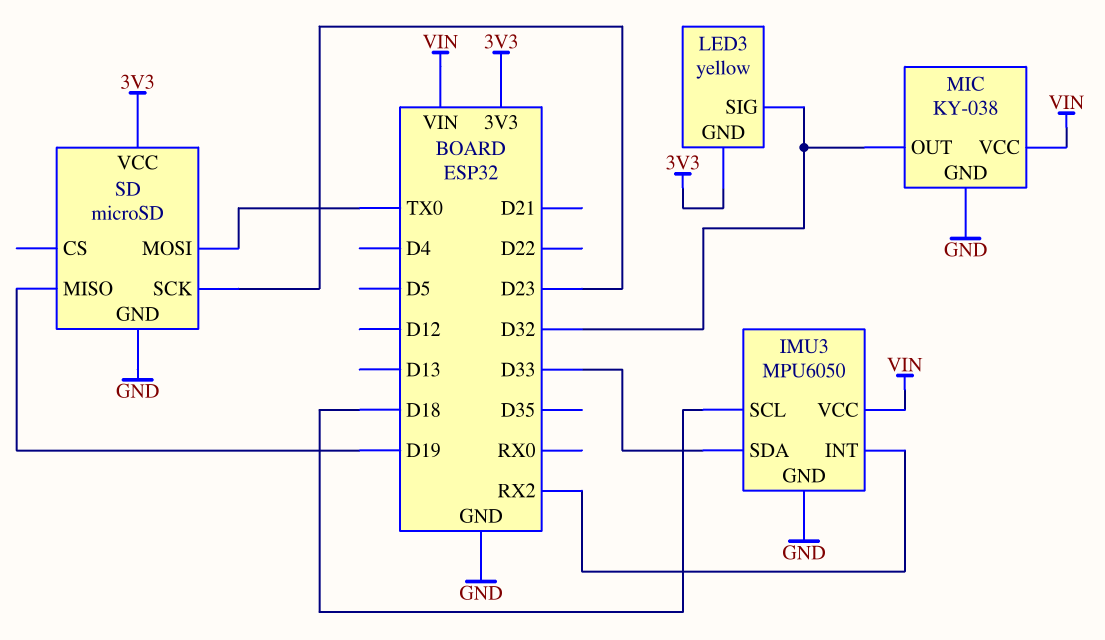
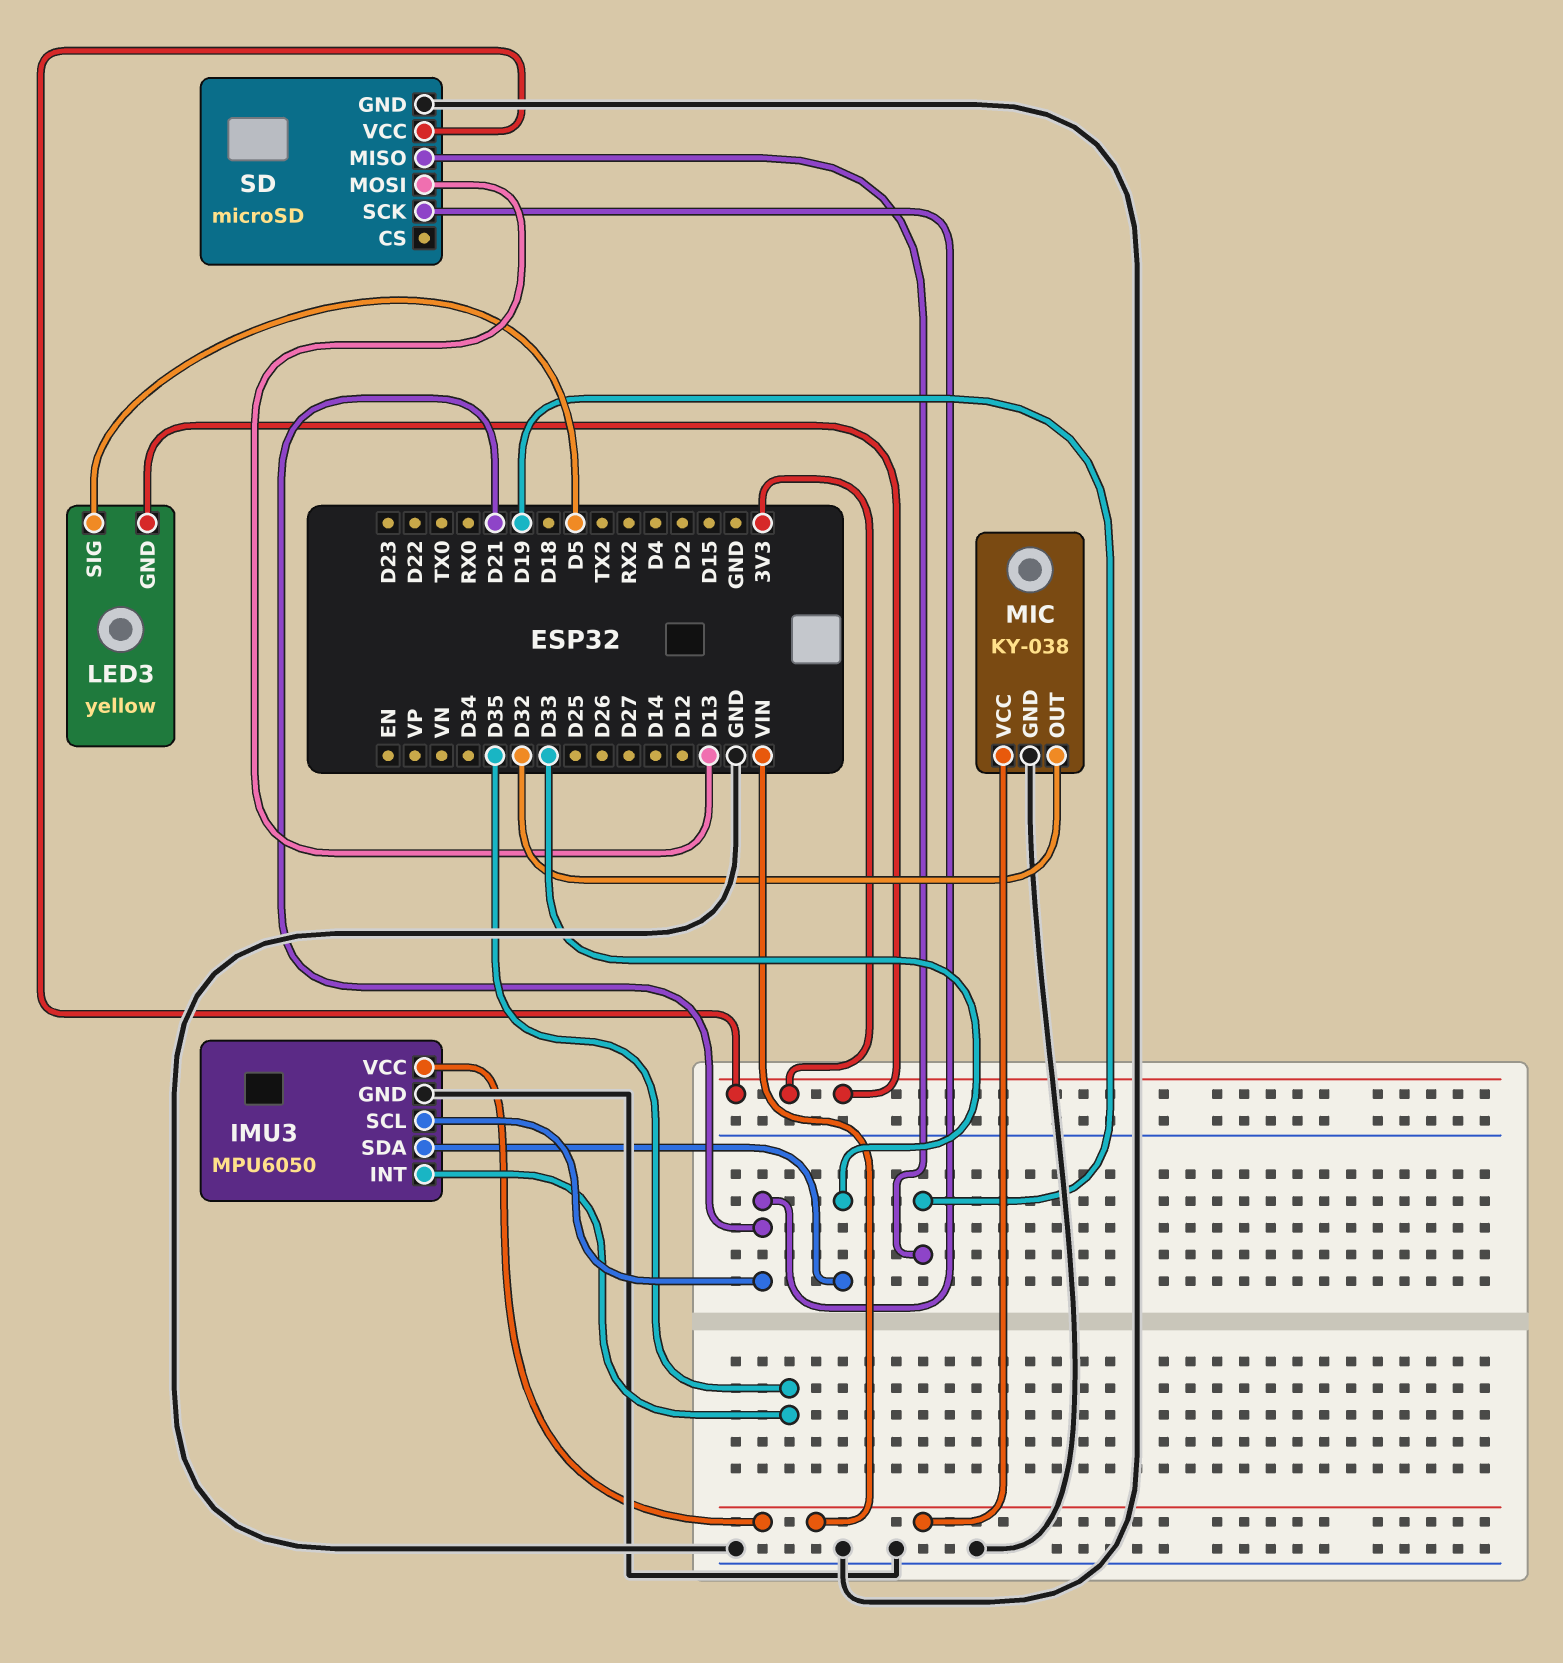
IMU3 pin INT: RX2 -> D35
IMU3 pin SCL: D18 -> D21
LED3 pin SIG: D32 -> D5
SD pin MOSI: TX0 -> D13
SD pin SCK: D23 -> D21

